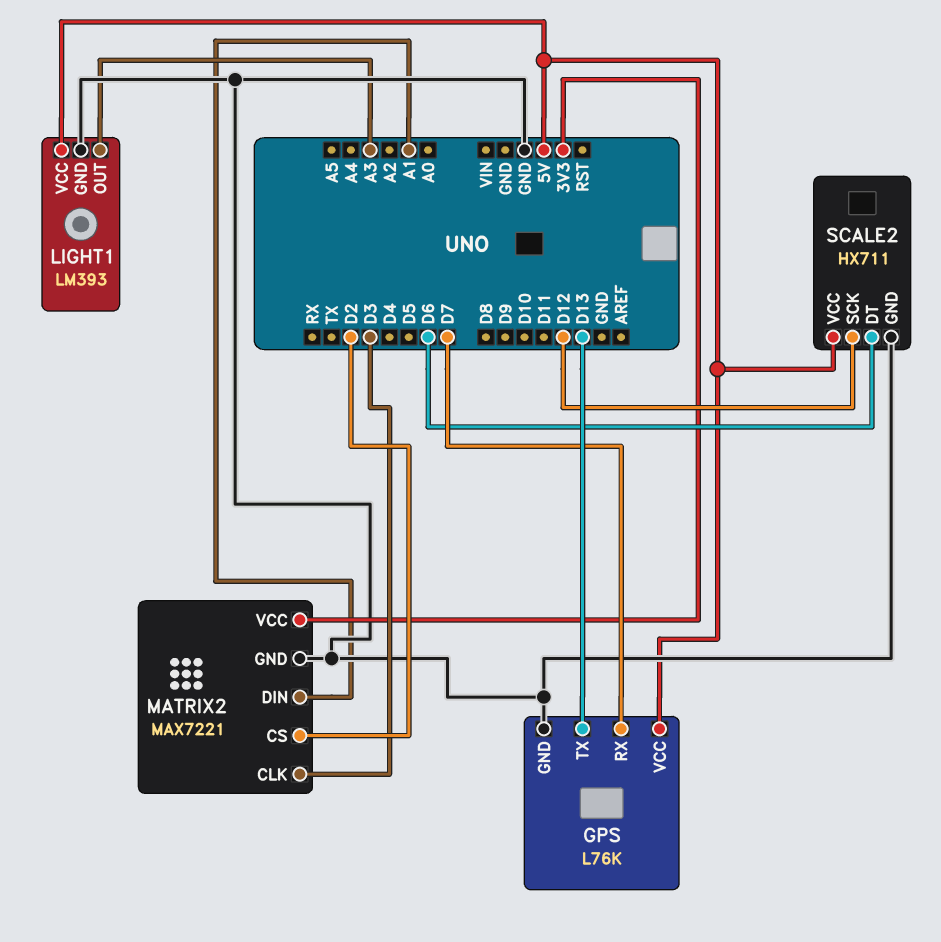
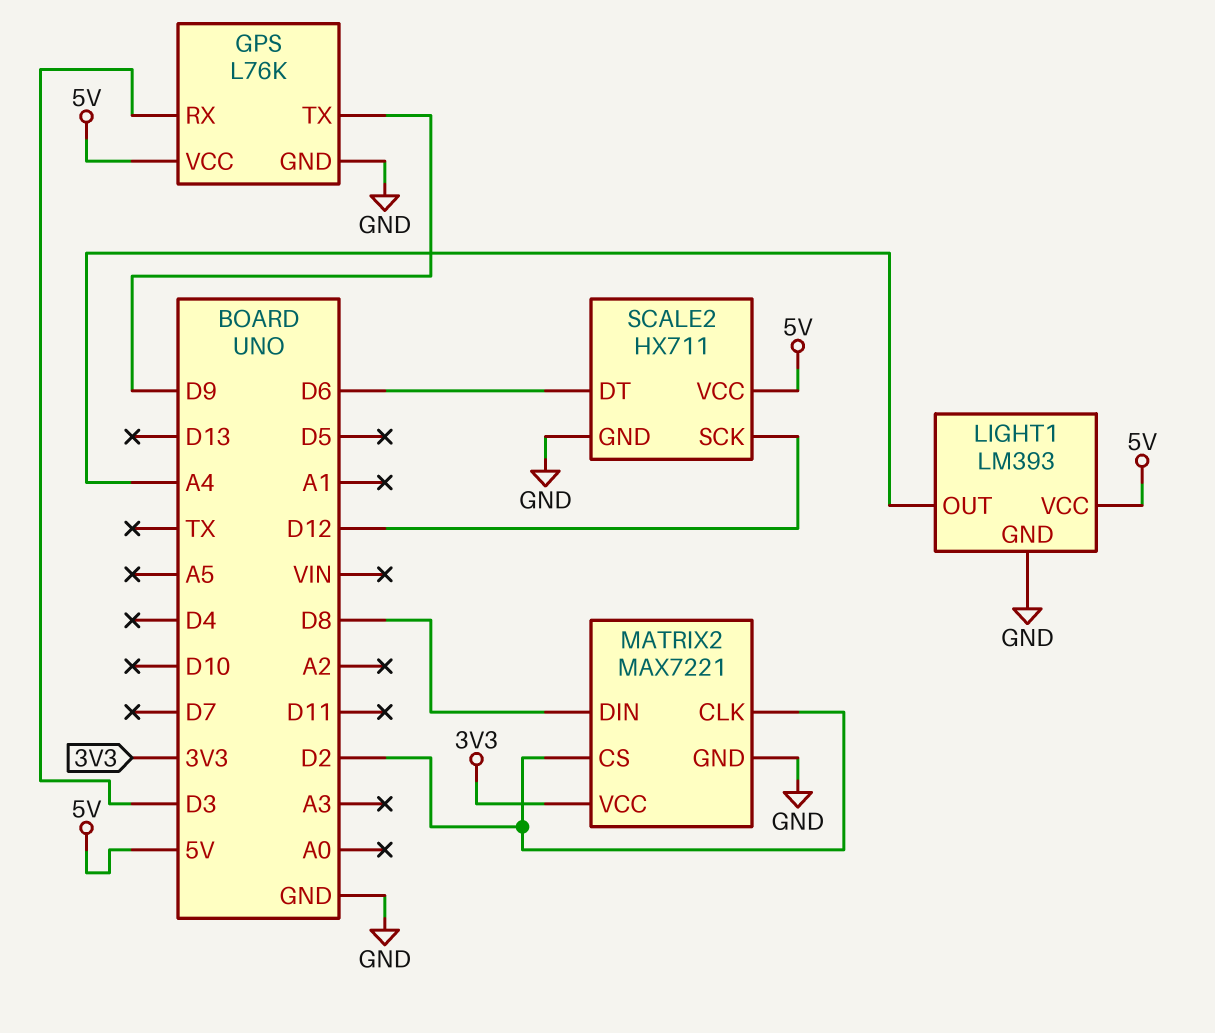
GPS pin RX: D7 -> D3
GPS pin TX: D13 -> D9
LIGHT1 pin OUT: A3 -> A4
MATRIX2 pin CLK: D3 -> D2
MATRIX2 pin DIN: A1 -> D8

